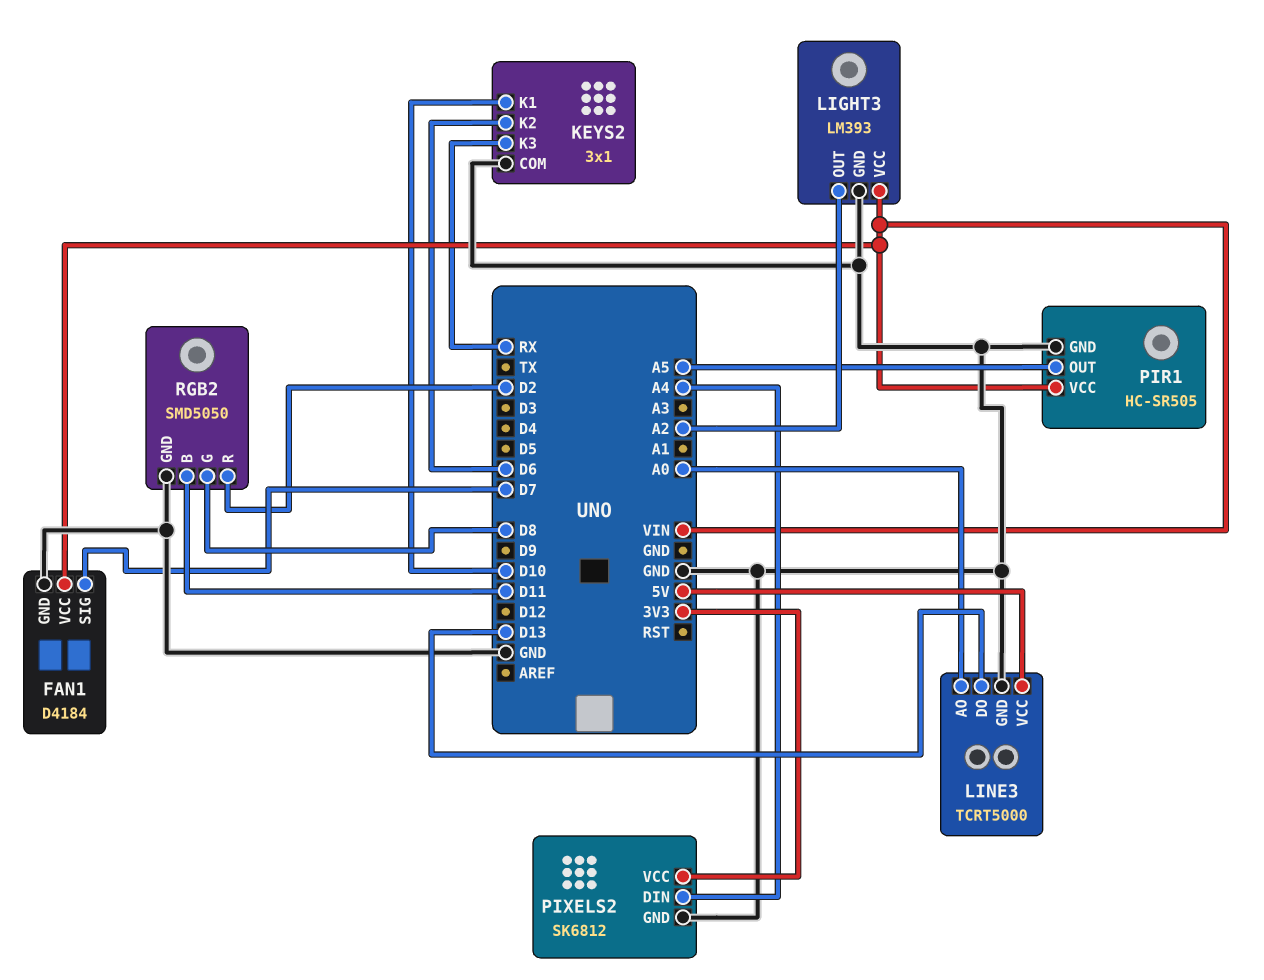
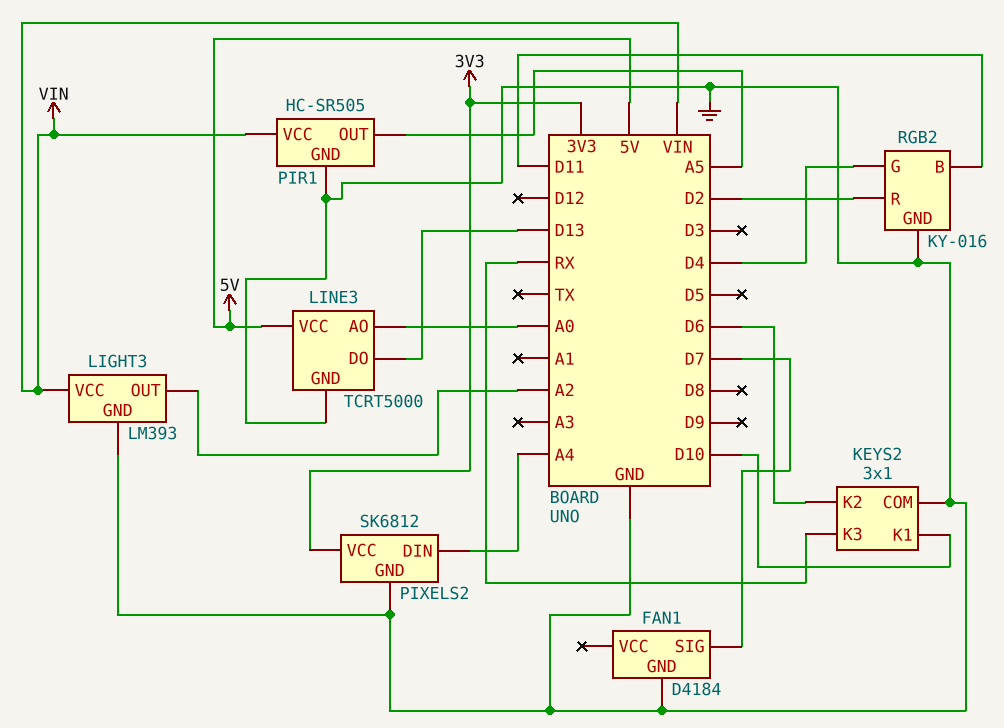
FAN1 pin VCC: VIN -> none
RGB2: SMD5050 -> KY-016
RGB2 pin G: D8 -> D4

